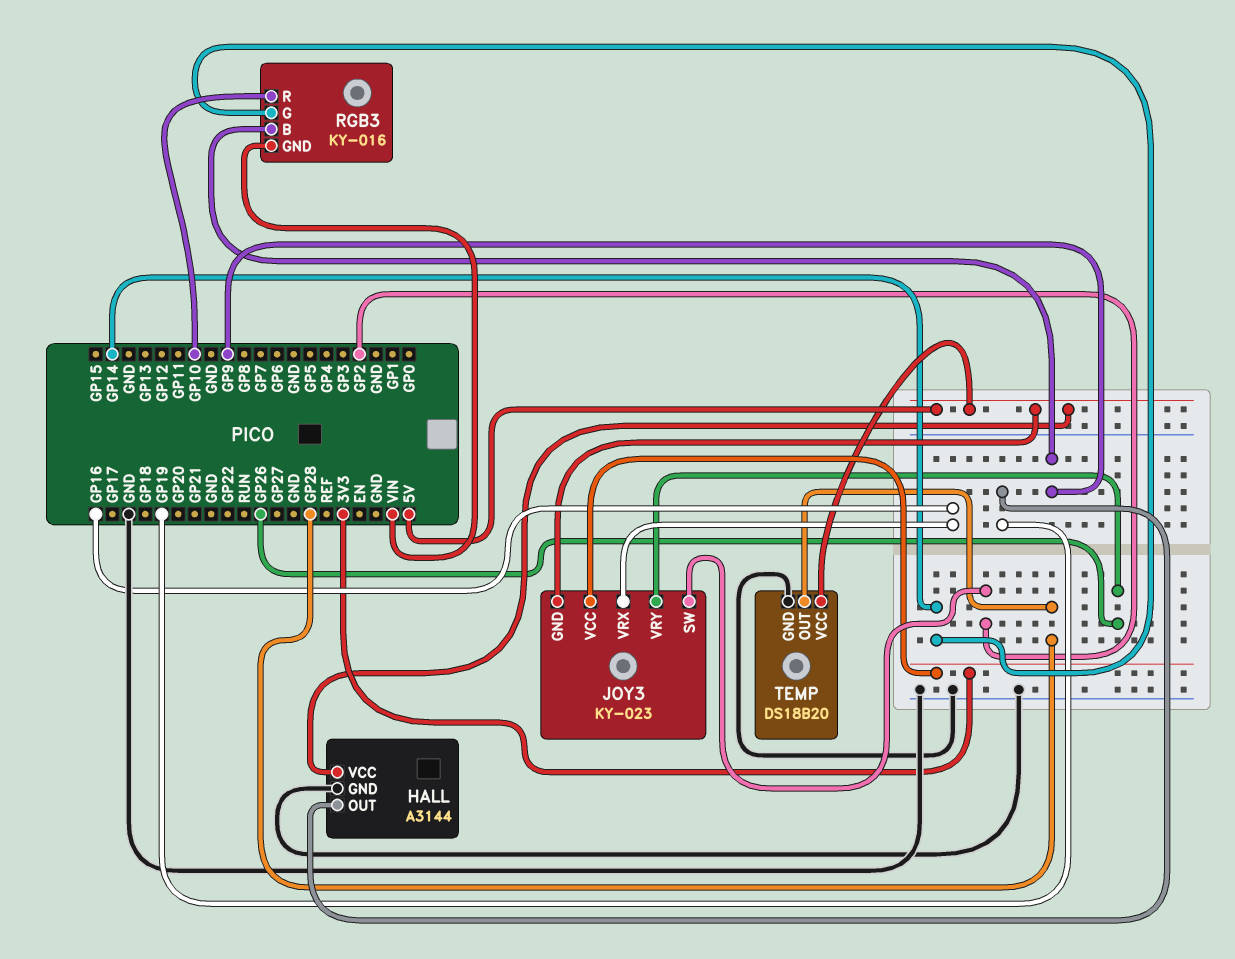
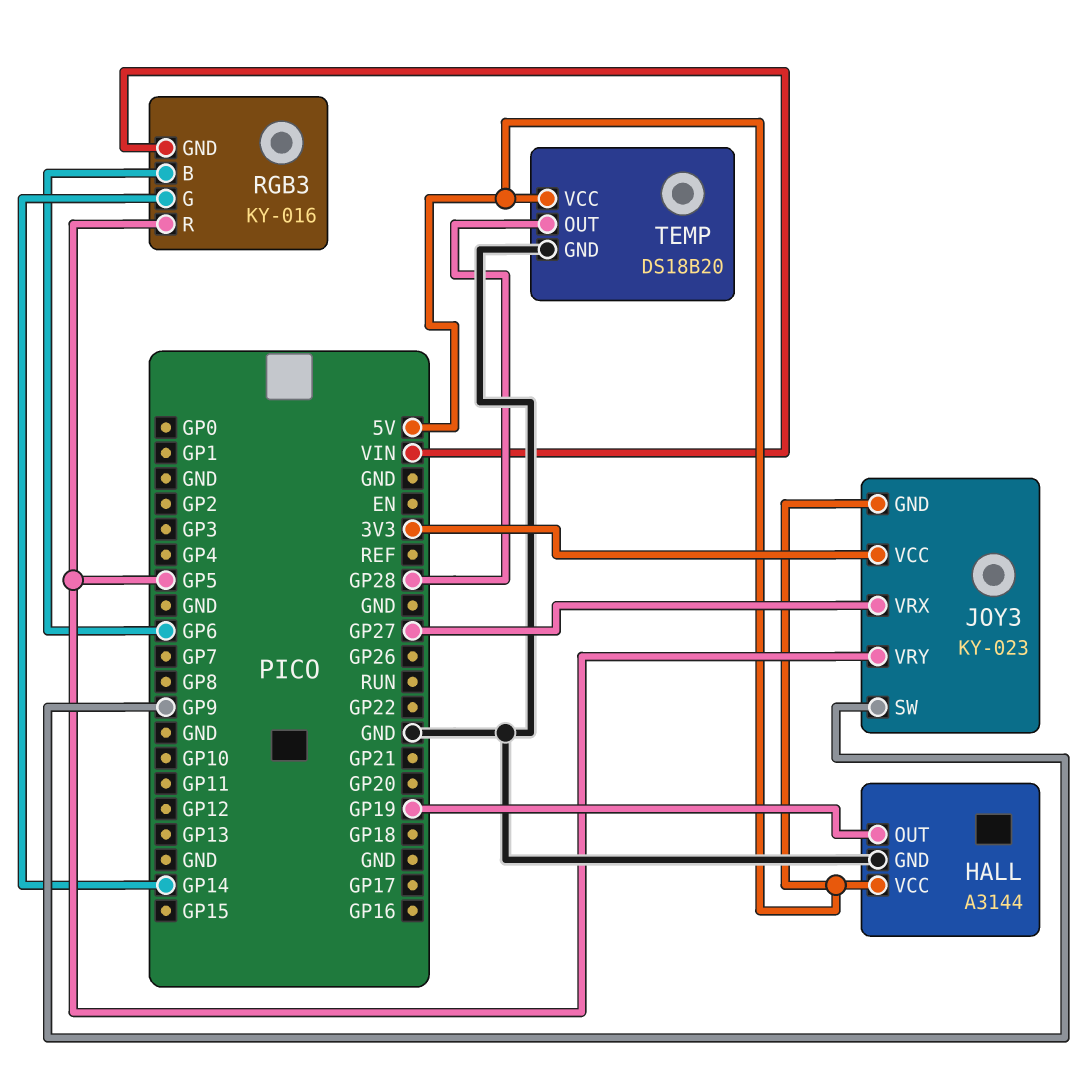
JOY3 pin SW: GP2 -> GP9
JOY3 pin VRX: GP16 -> GP27
JOY3 pin VRY: GP26 -> GP5
RGB3 pin B: GP9 -> GP6
RGB3 pin R: GP10 -> GP5

